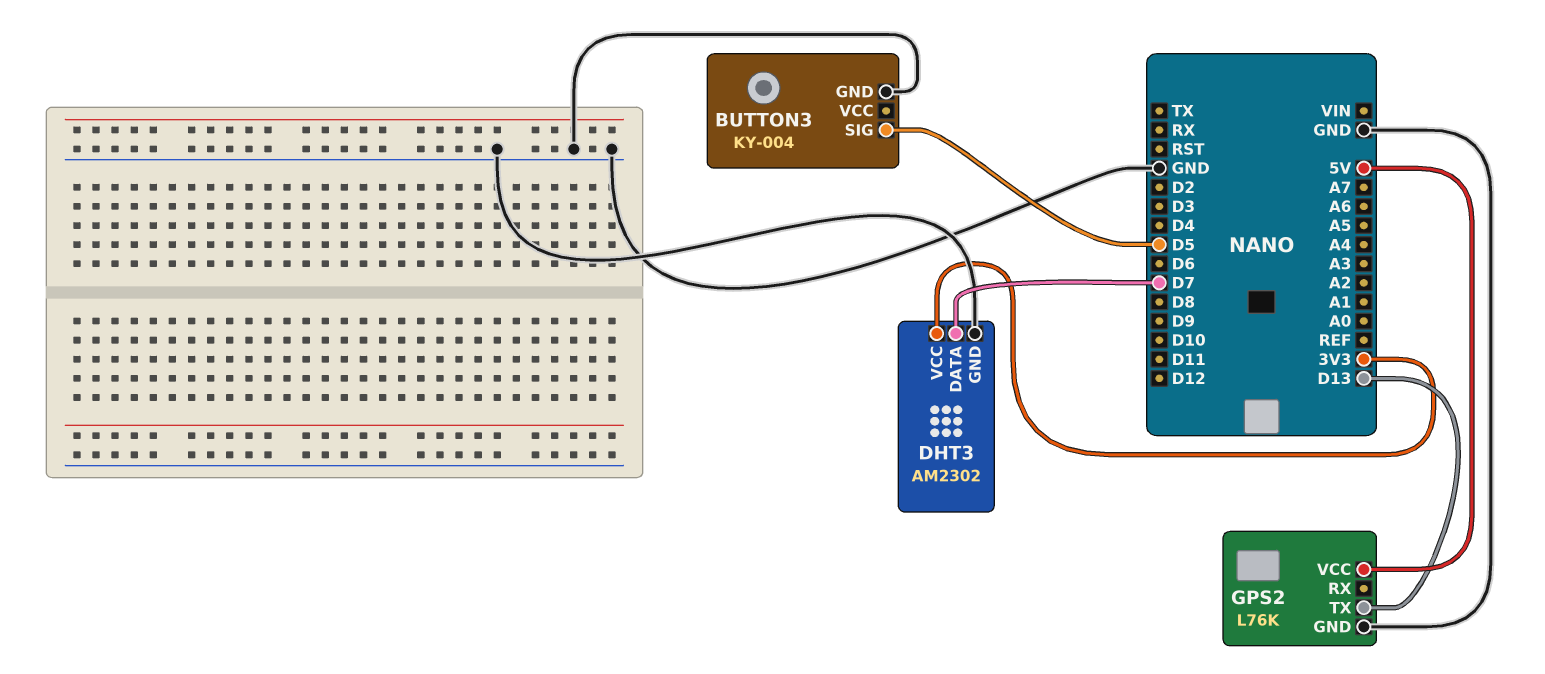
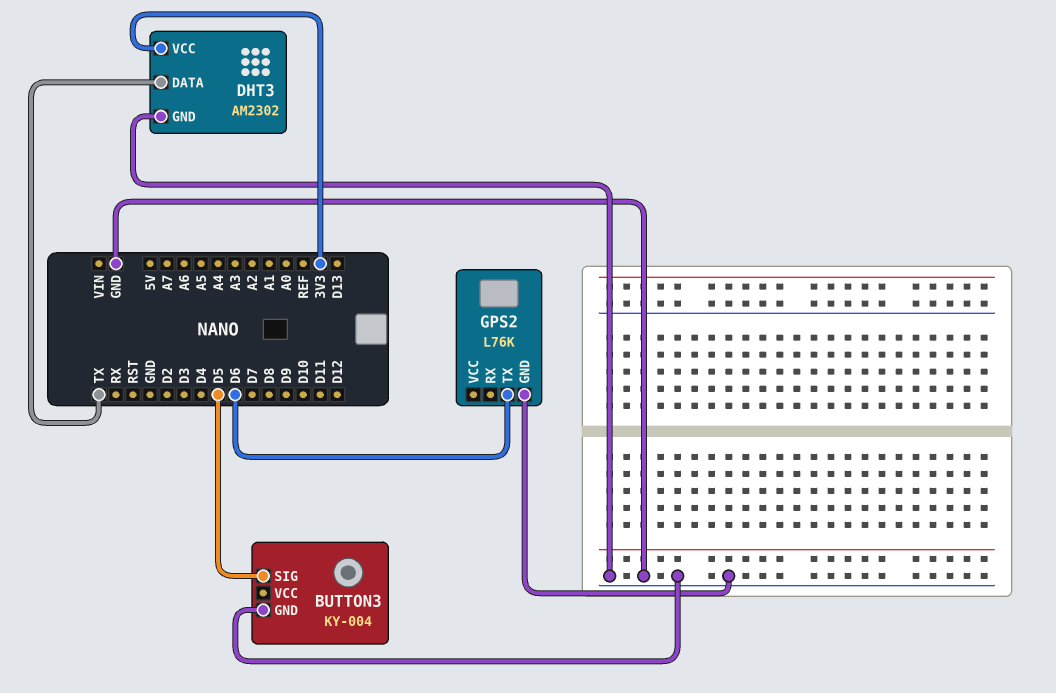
DHT3 pin DATA: D7 -> TX
GPS2 pin TX: D13 -> D6
GPS2 pin VCC: 5V -> none

